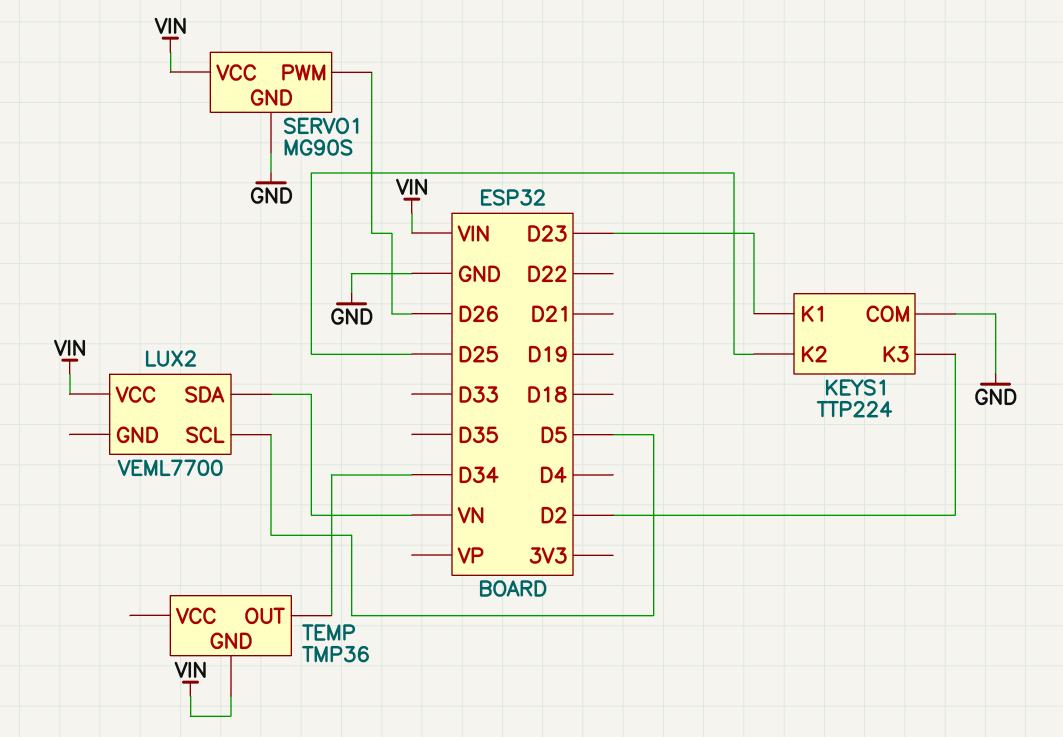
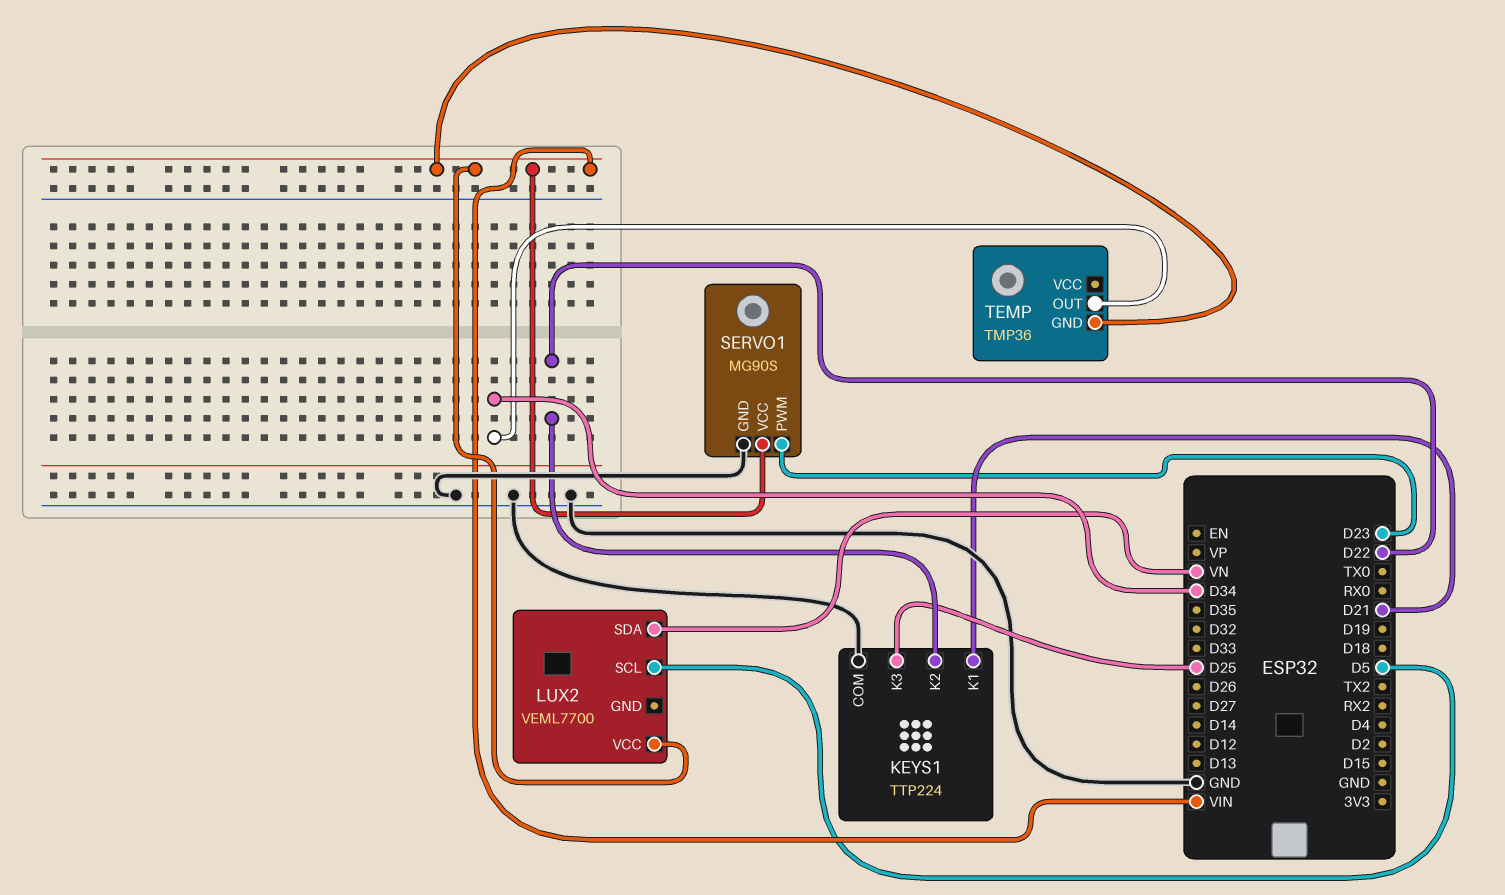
KEYS1 pin K1: D23 -> D21
KEYS1 pin K2: D25 -> D22
KEYS1 pin K3: D2 -> D25
SERVO1 pin PWM: D26 -> D23

